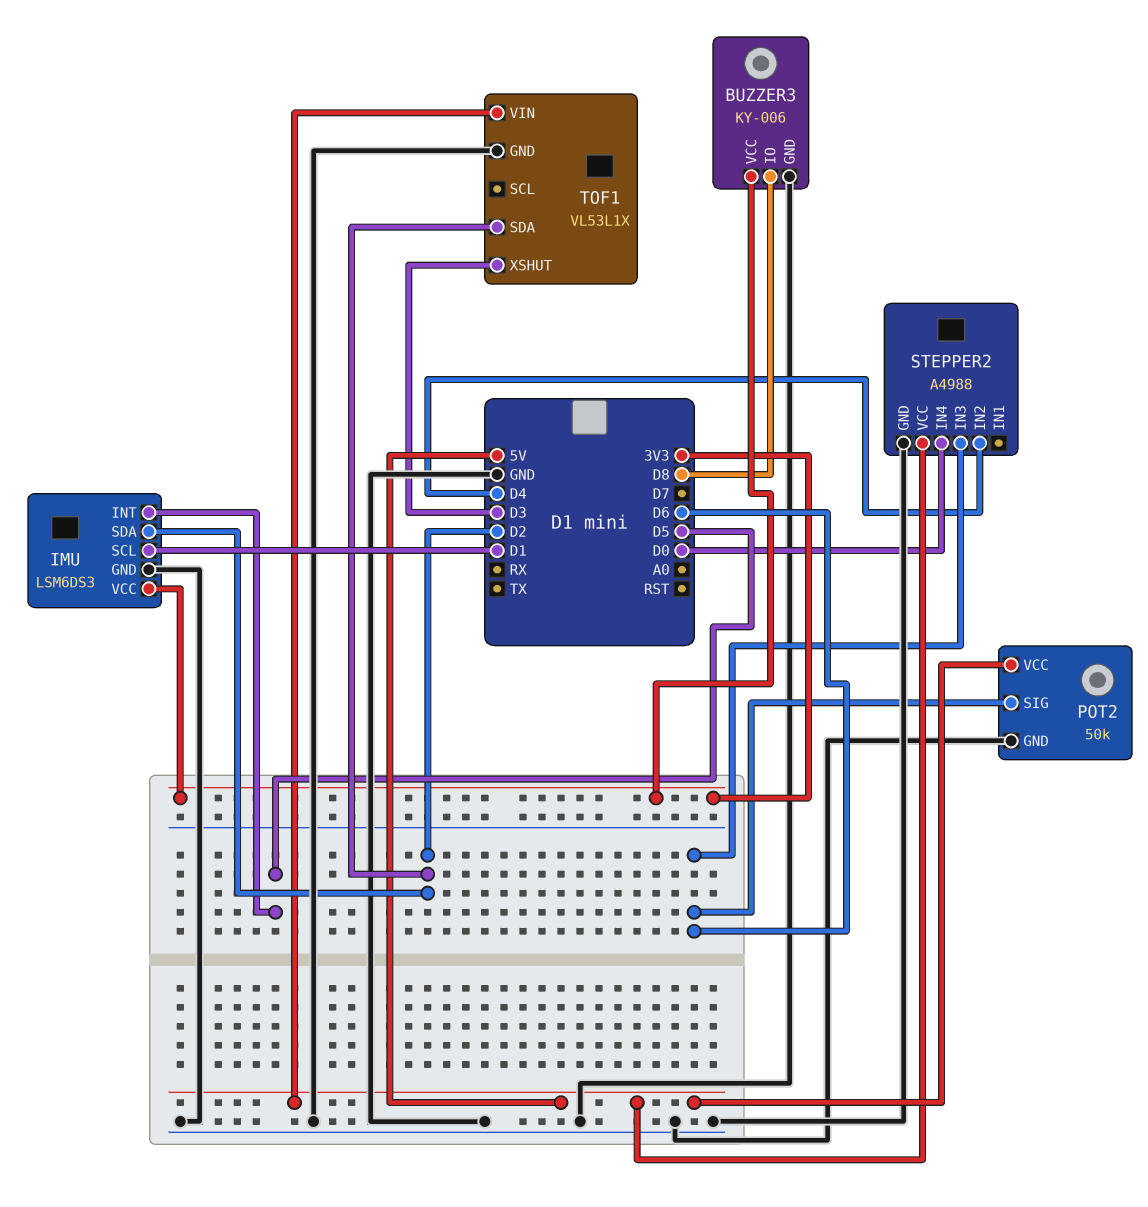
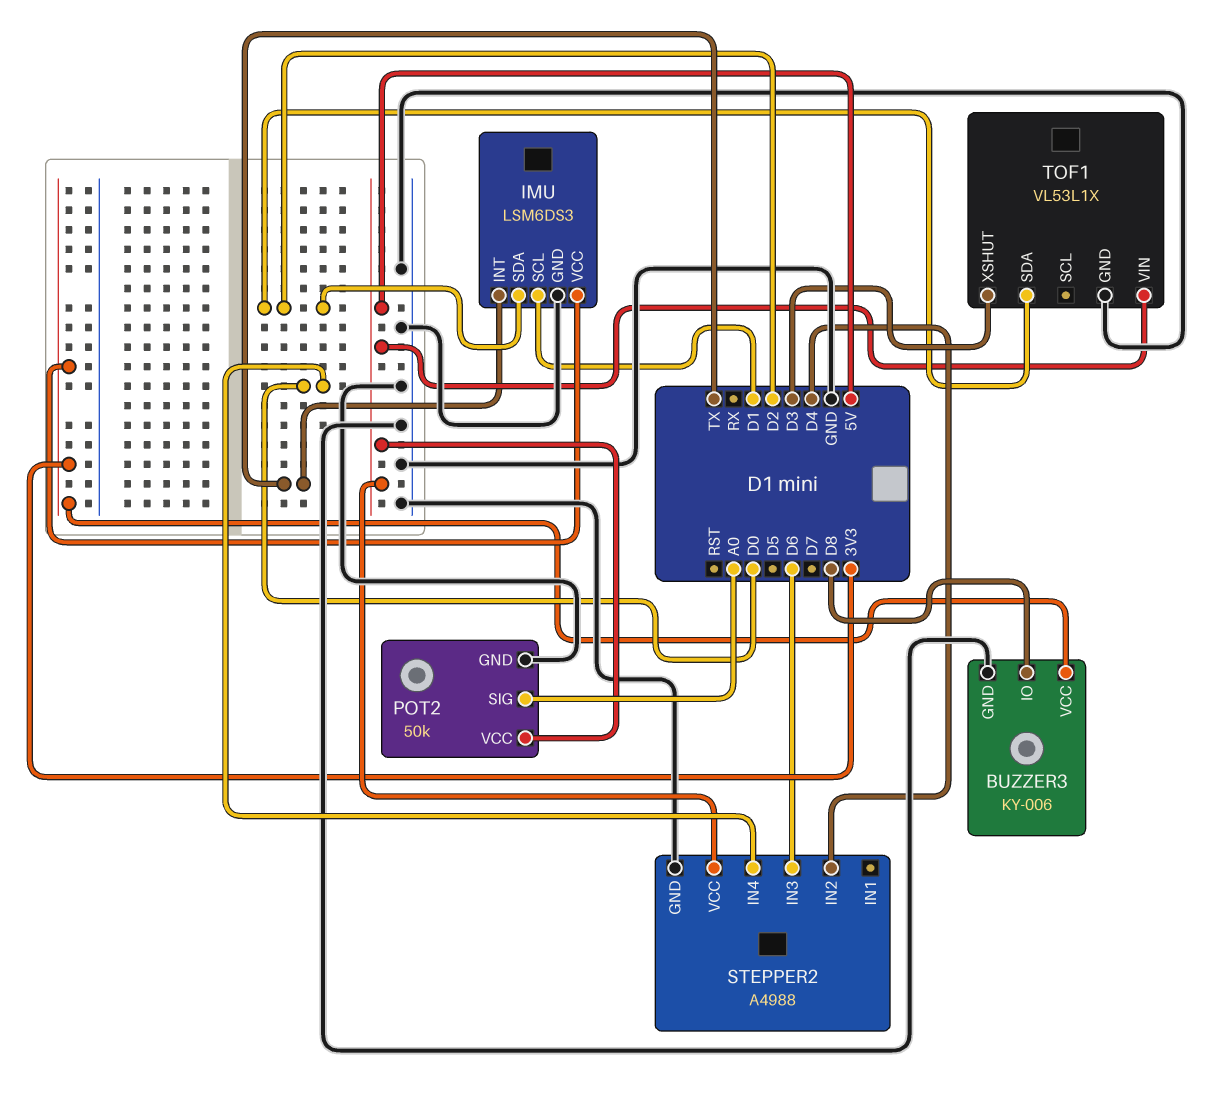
IMU pin INT: D5 -> TX
POT2 pin SIG: D6 -> A0

